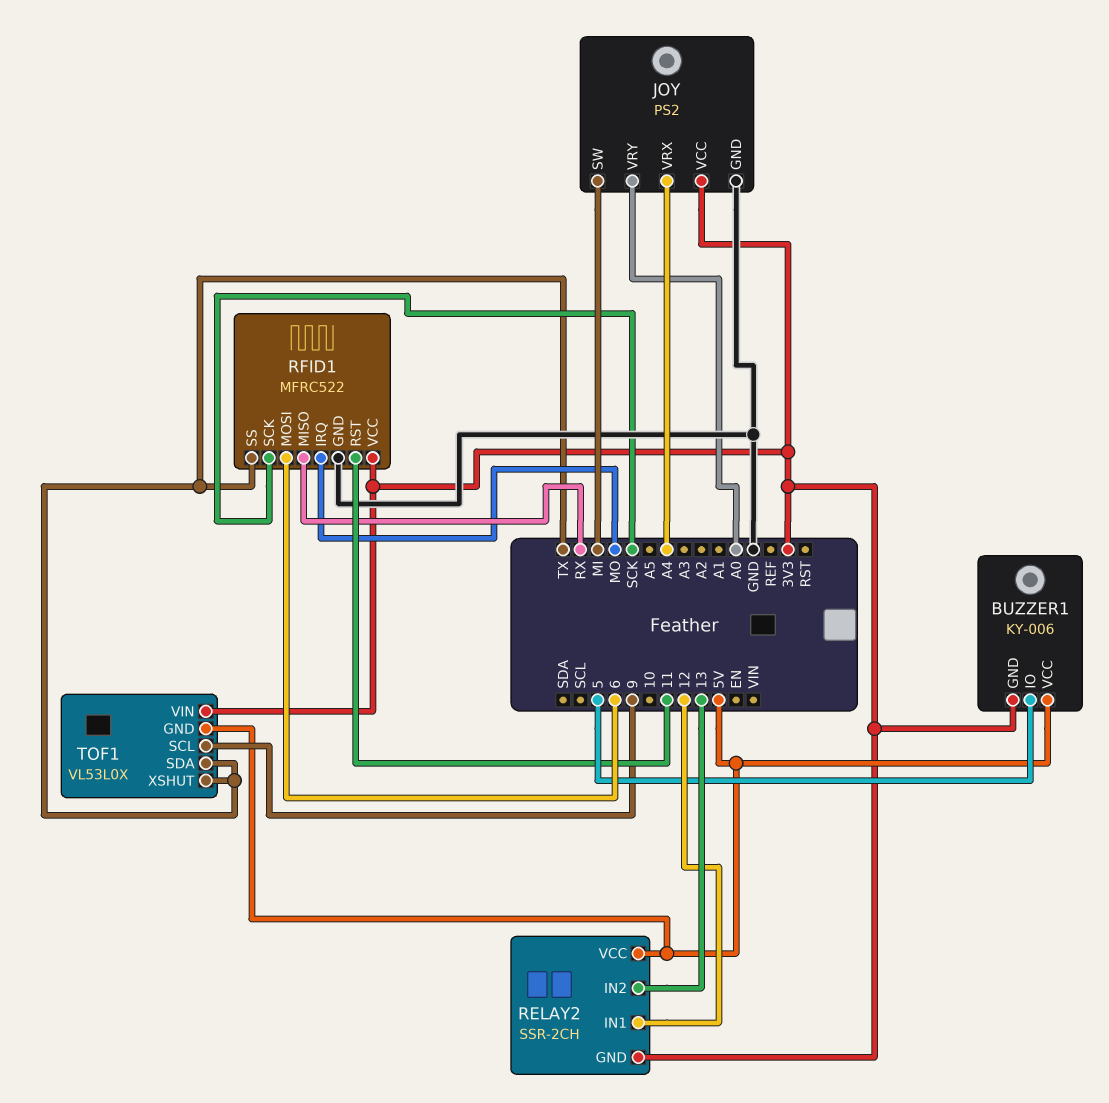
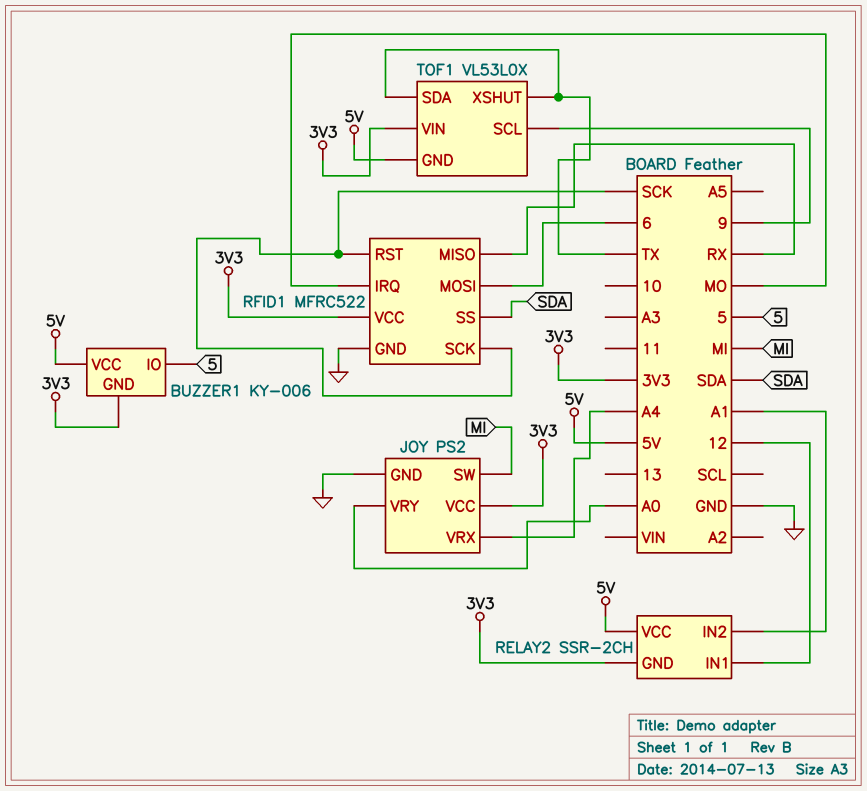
RELAY2 pin IN2: 13 -> A1
RFID1 pin RST: 11 -> SCK
RFID1 pin SS: TX -> SDA

